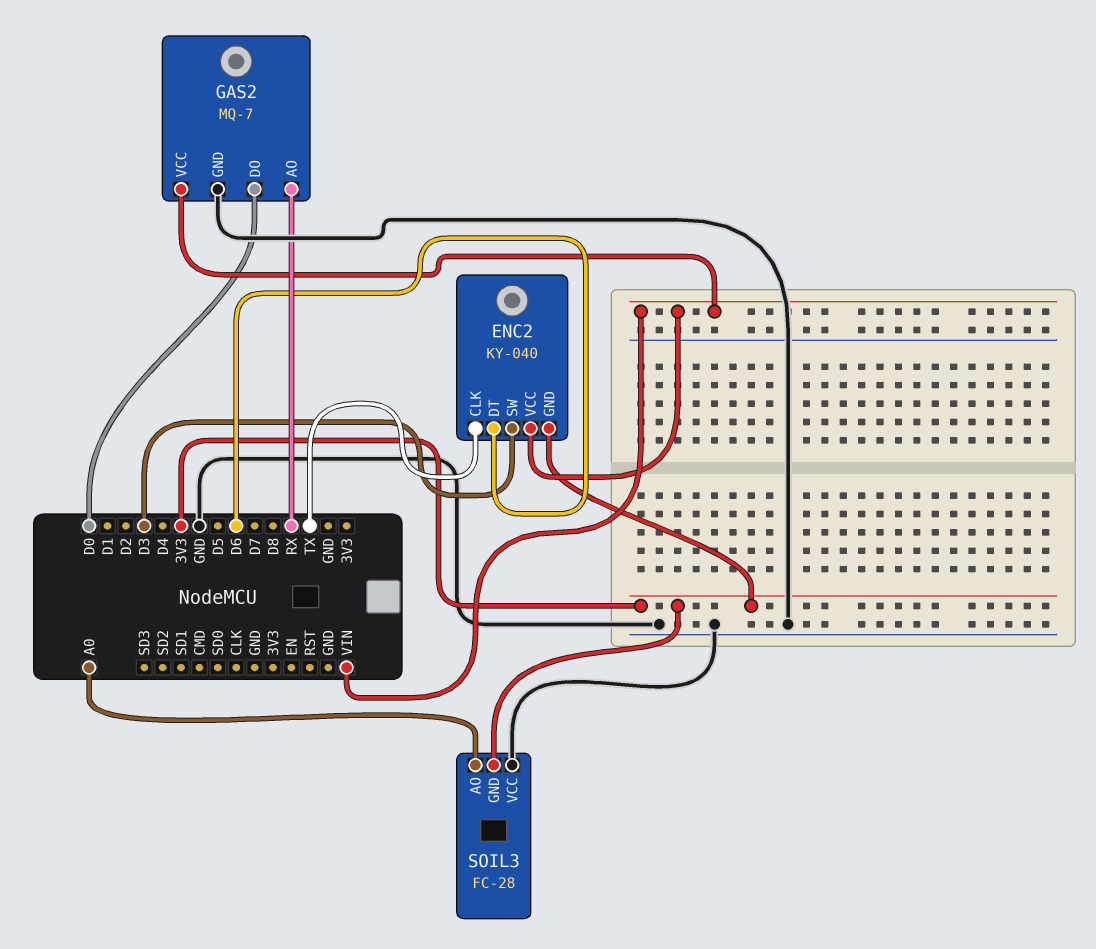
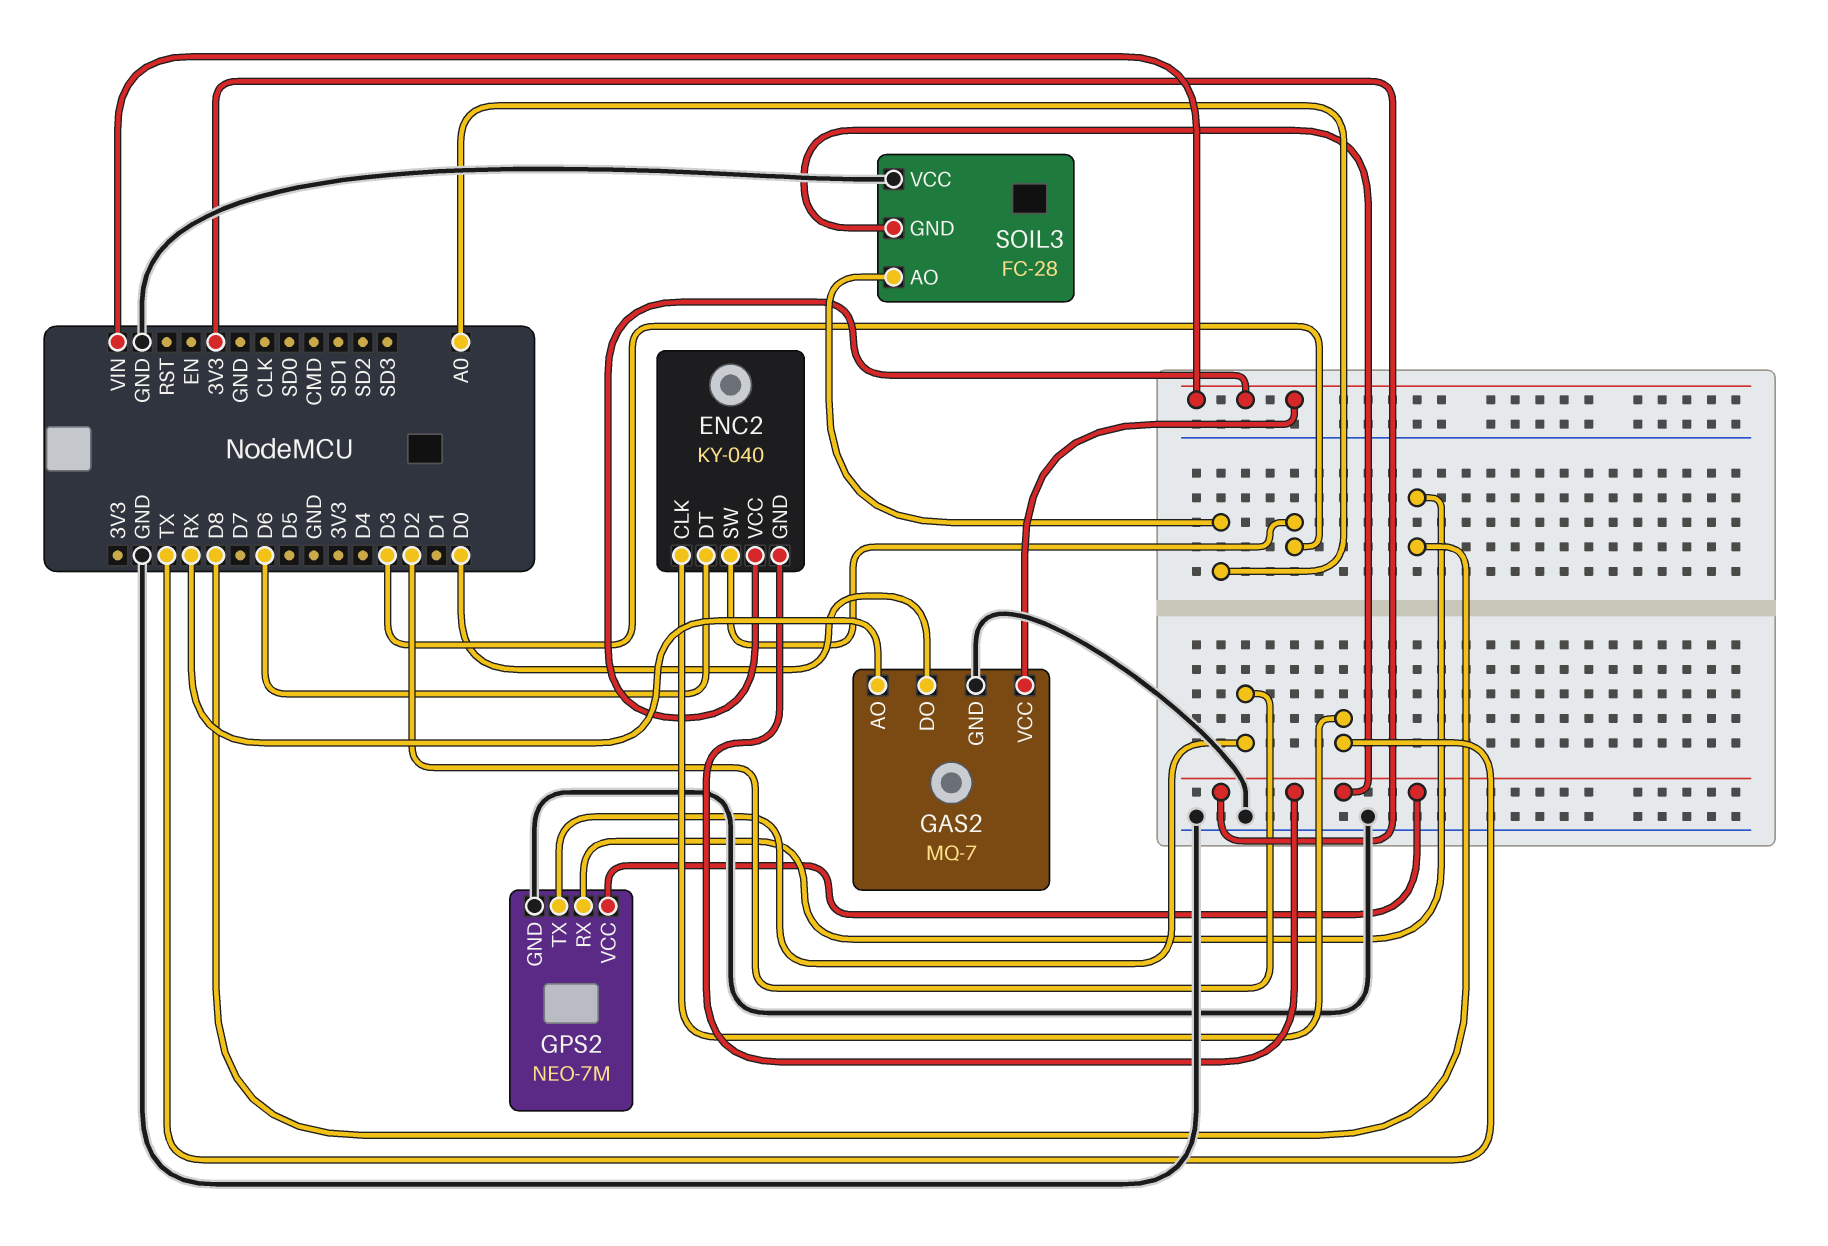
GPS2: none -> NEO-7M
GPS2 pin GND: none -> GND
GPS2 pin RX: none -> D8
GPS2 pin TX: none -> D2
GPS2 pin VCC: none -> 3V3

